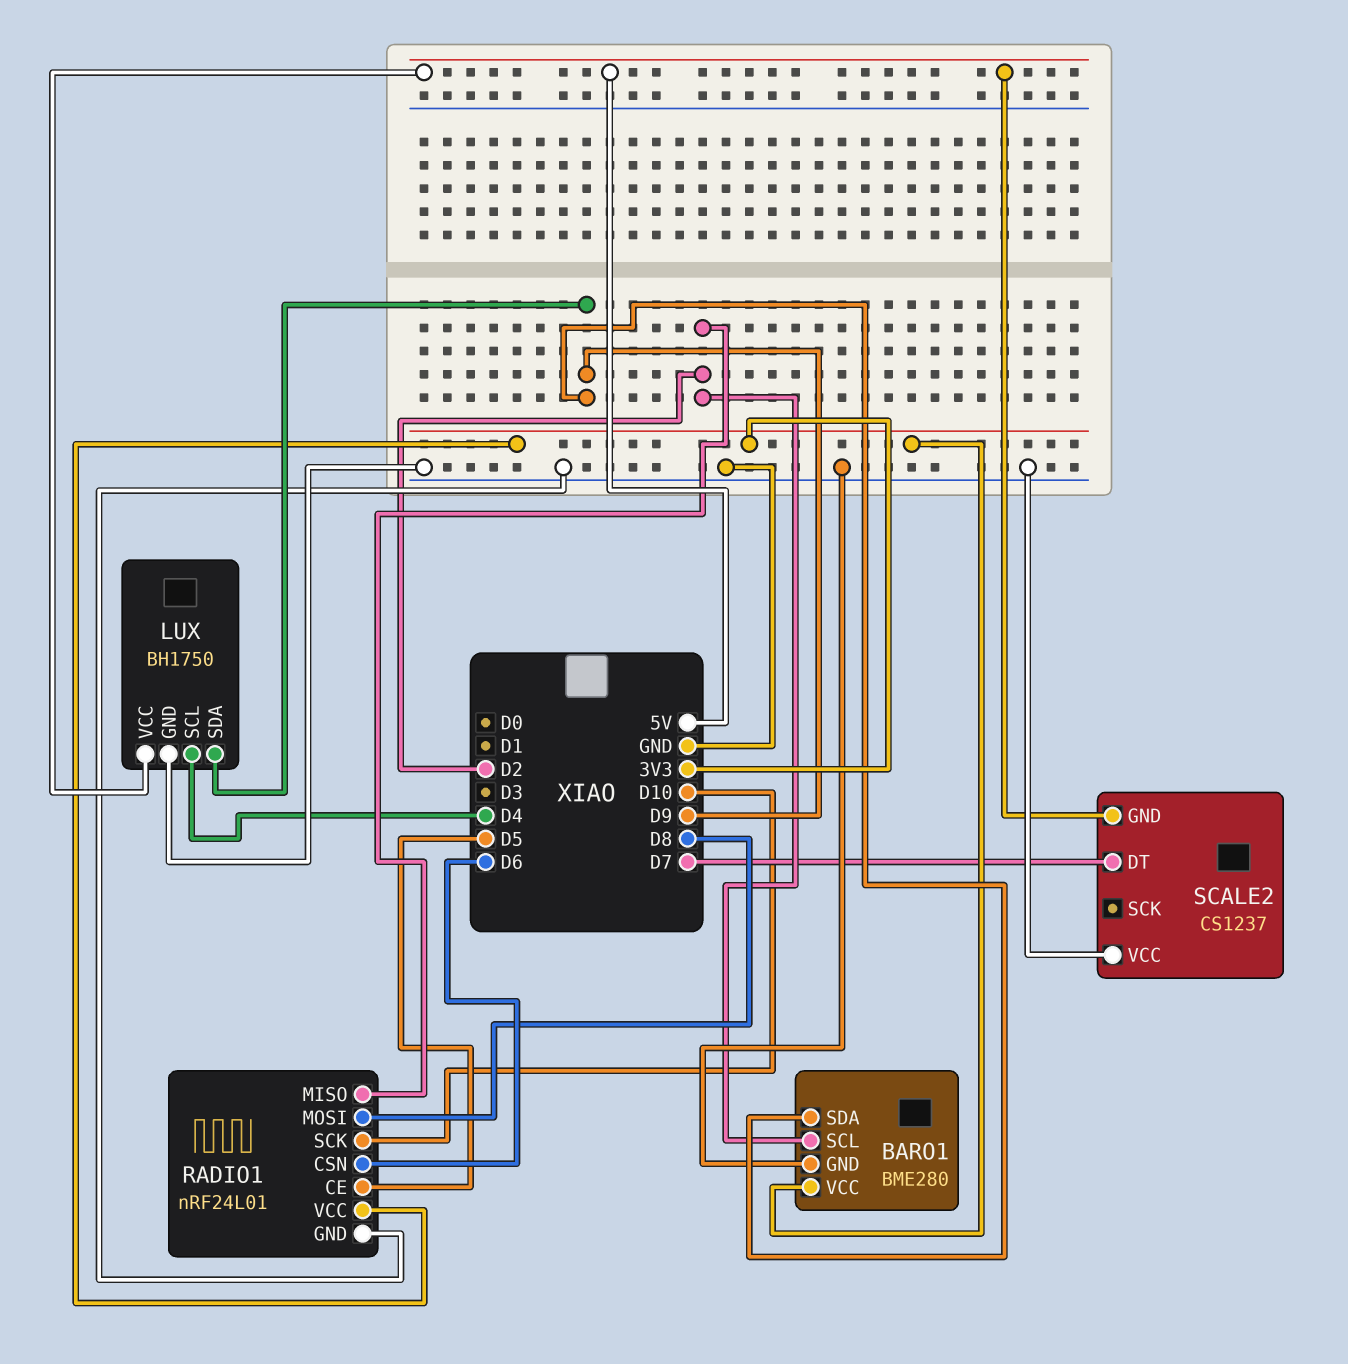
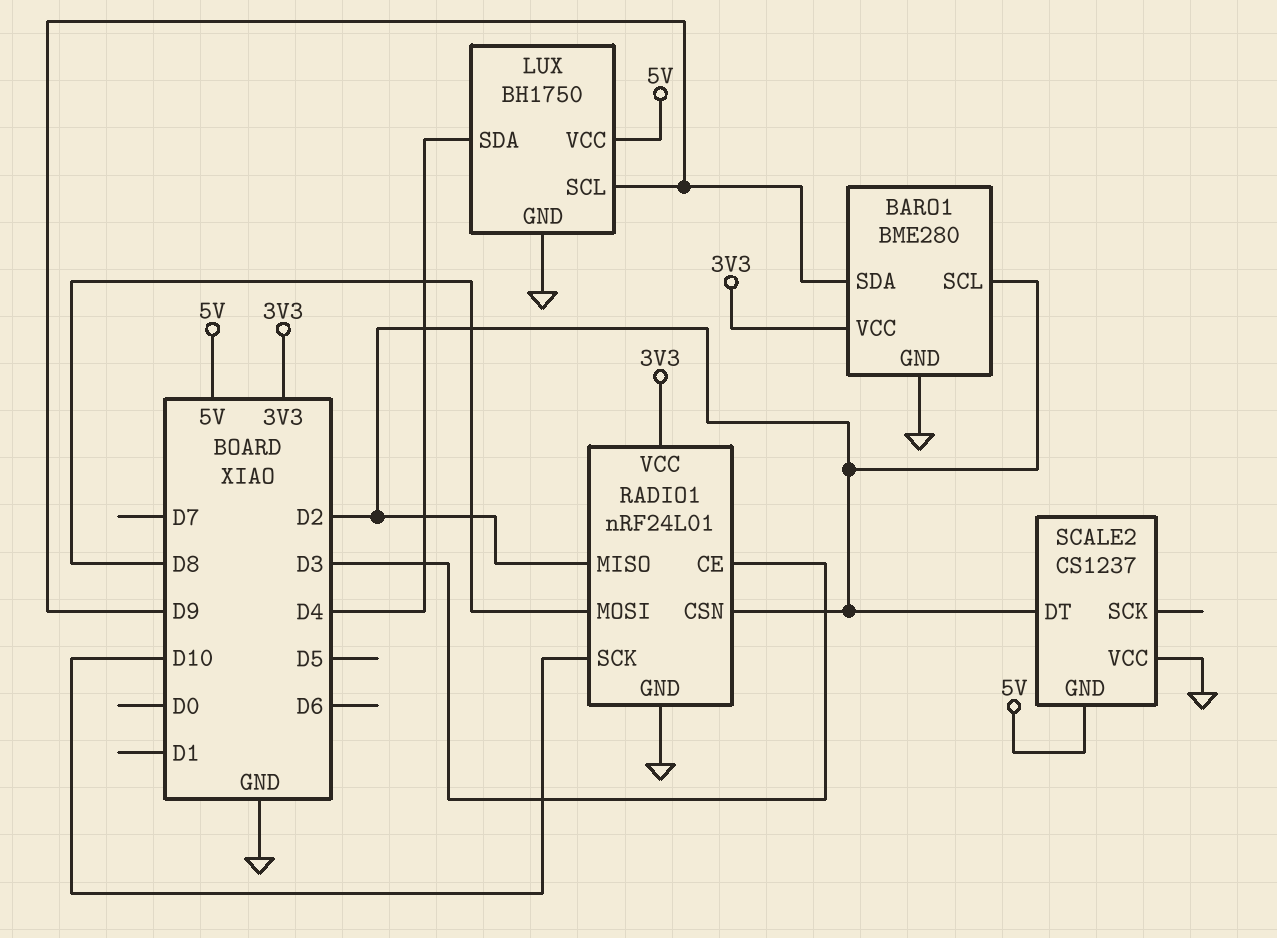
LUX pin SCL: D4 -> D9
LUX pin SDA: D9 -> D4
RADIO1 pin CE: D5 -> D3
RADIO1 pin CSN: D6 -> D2
SCALE2 pin DT: D7 -> D2

